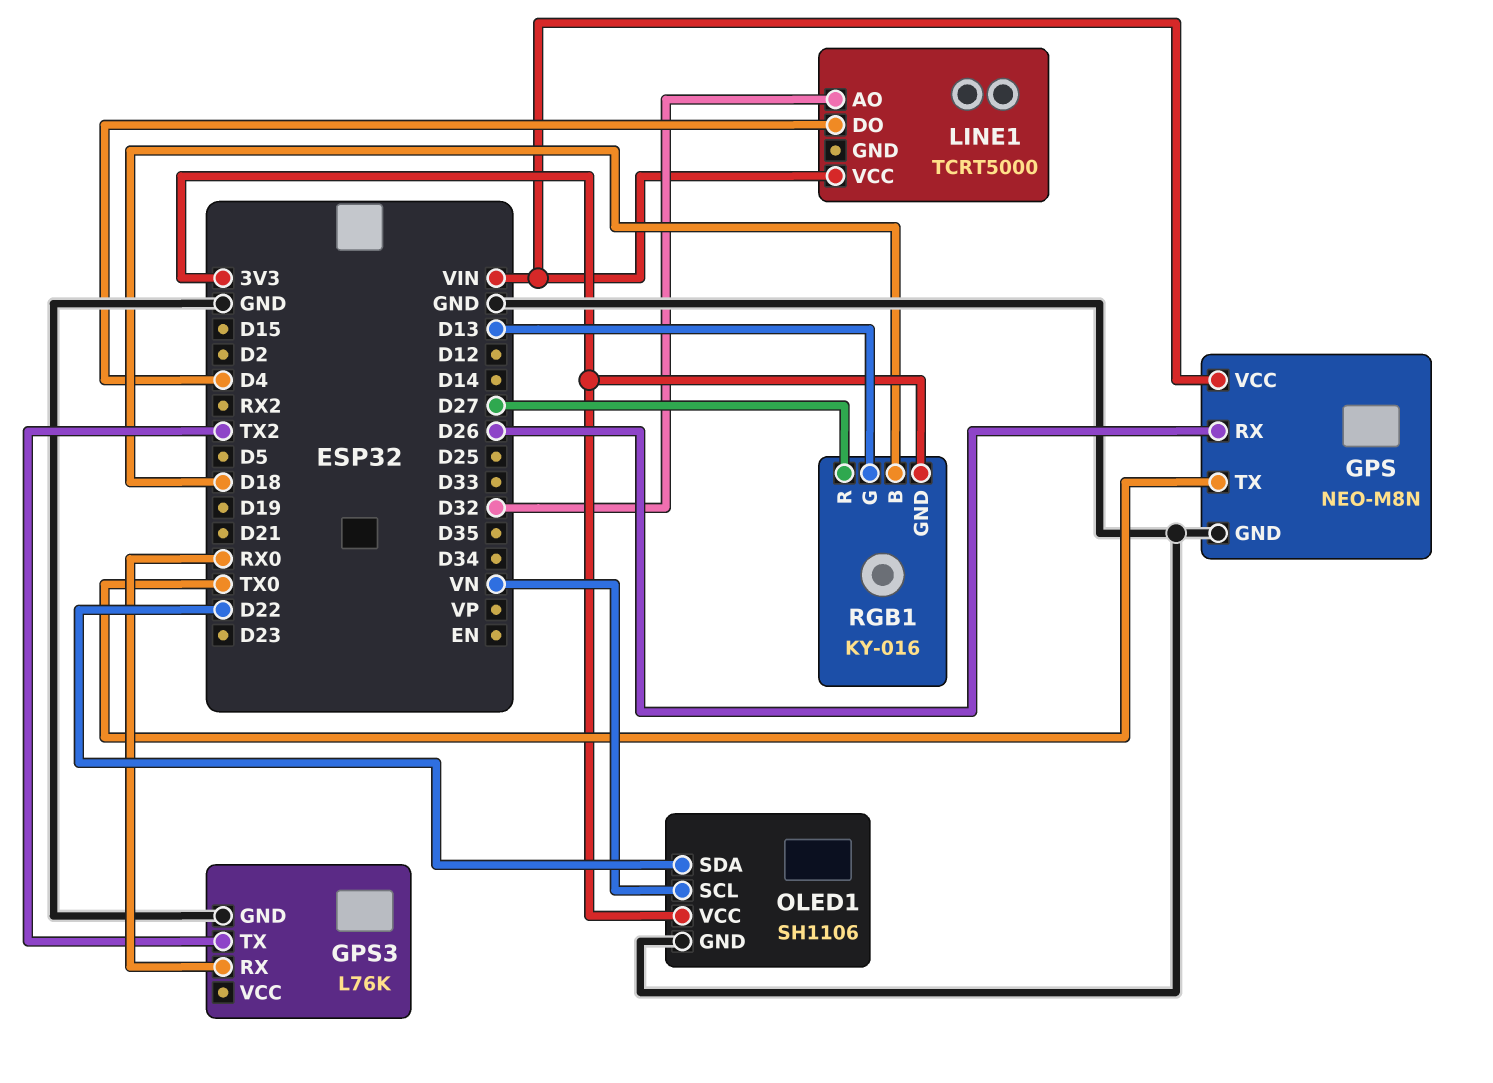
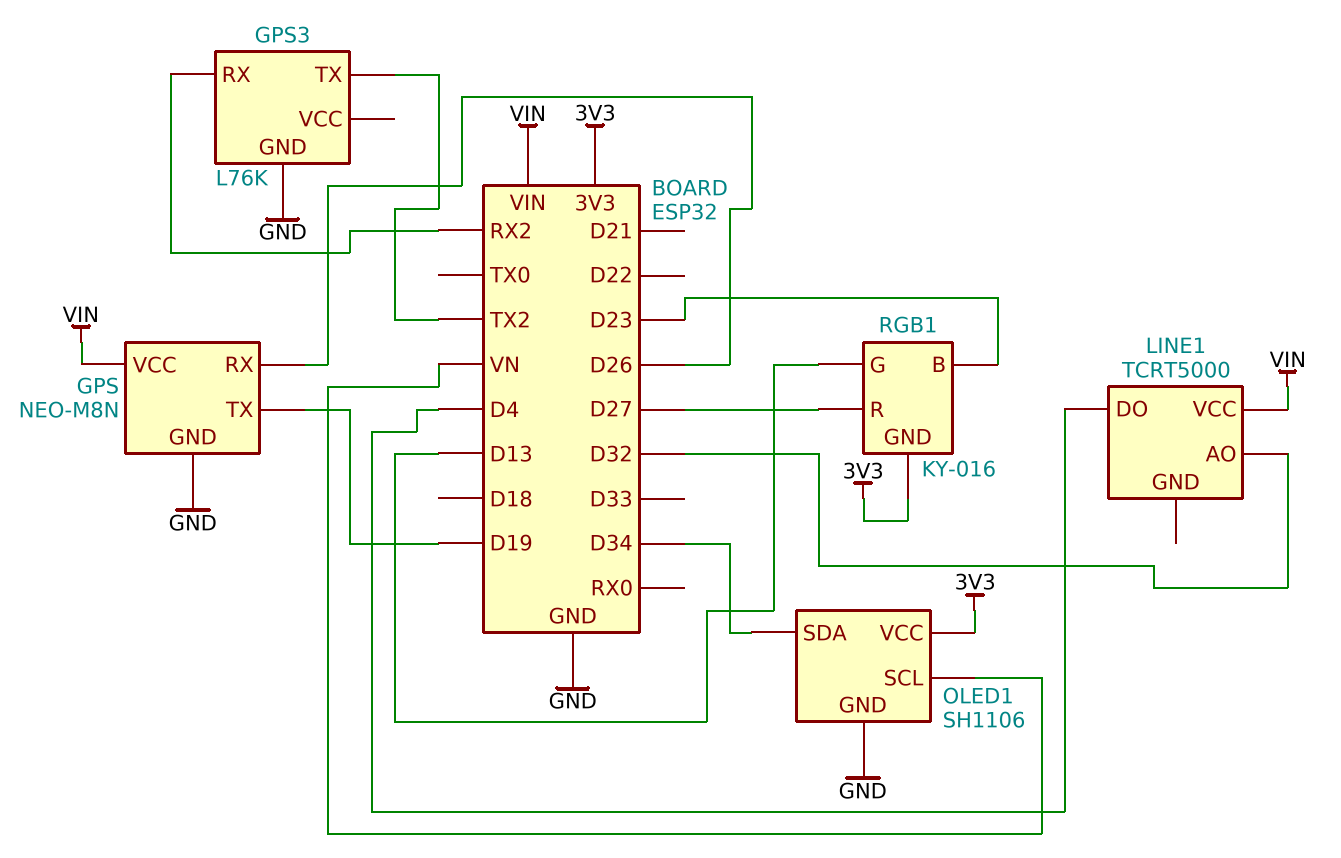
GPS pin TX: TX0 -> D19
GPS3 pin RX: RX0 -> RX2
OLED1 pin SDA: D22 -> D34
RGB1 pin B: D18 -> D23

